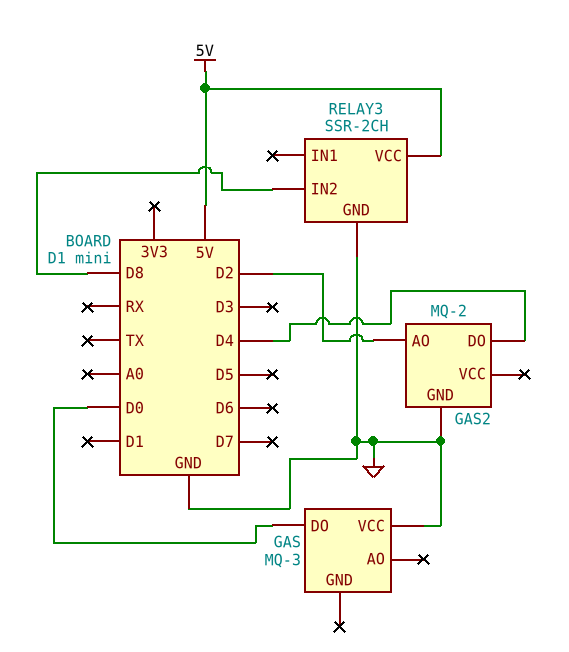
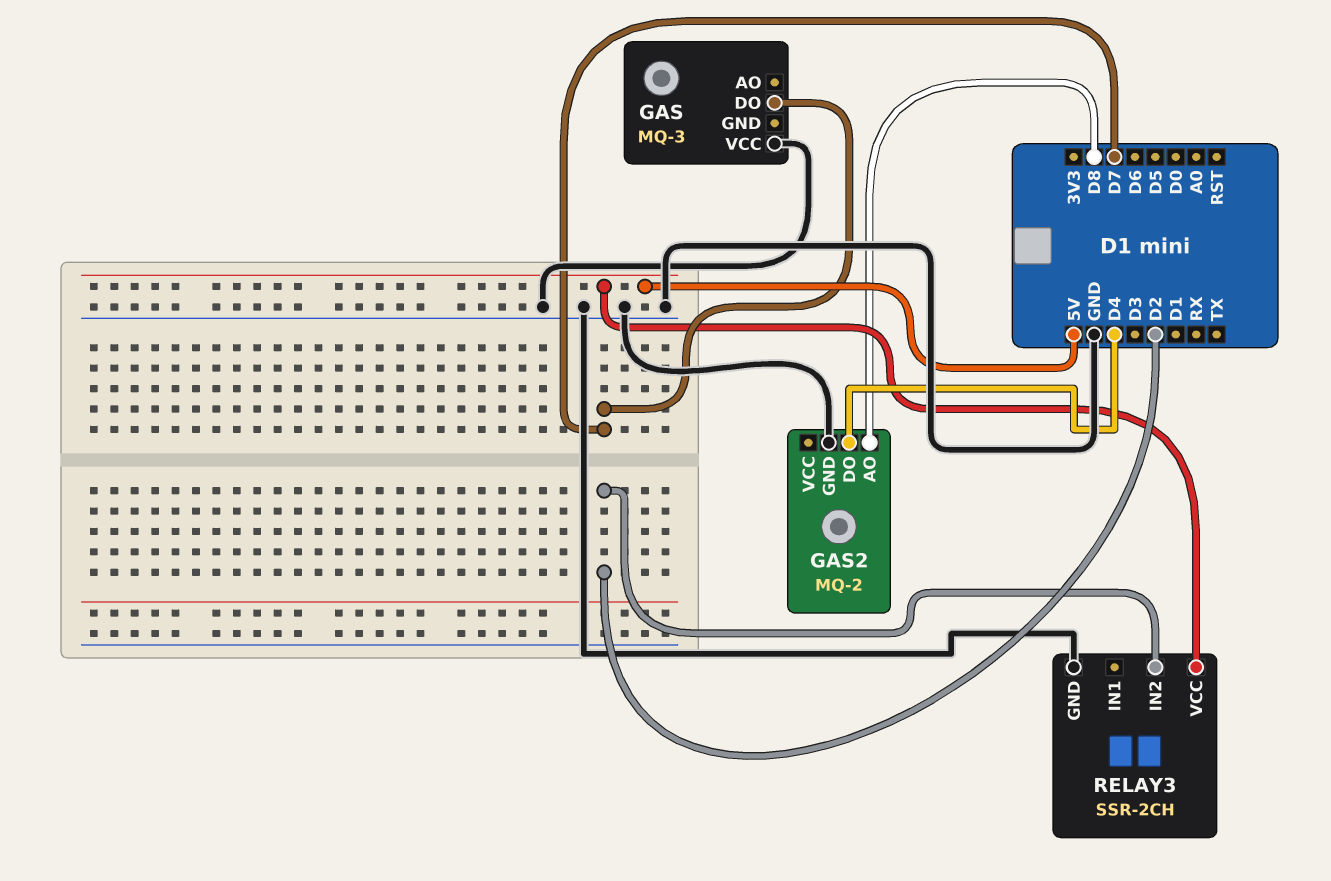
GAS pin DO: D0 -> D7
GAS2 pin AO: D2 -> D8
RELAY3 pin IN2: D8 -> D2

